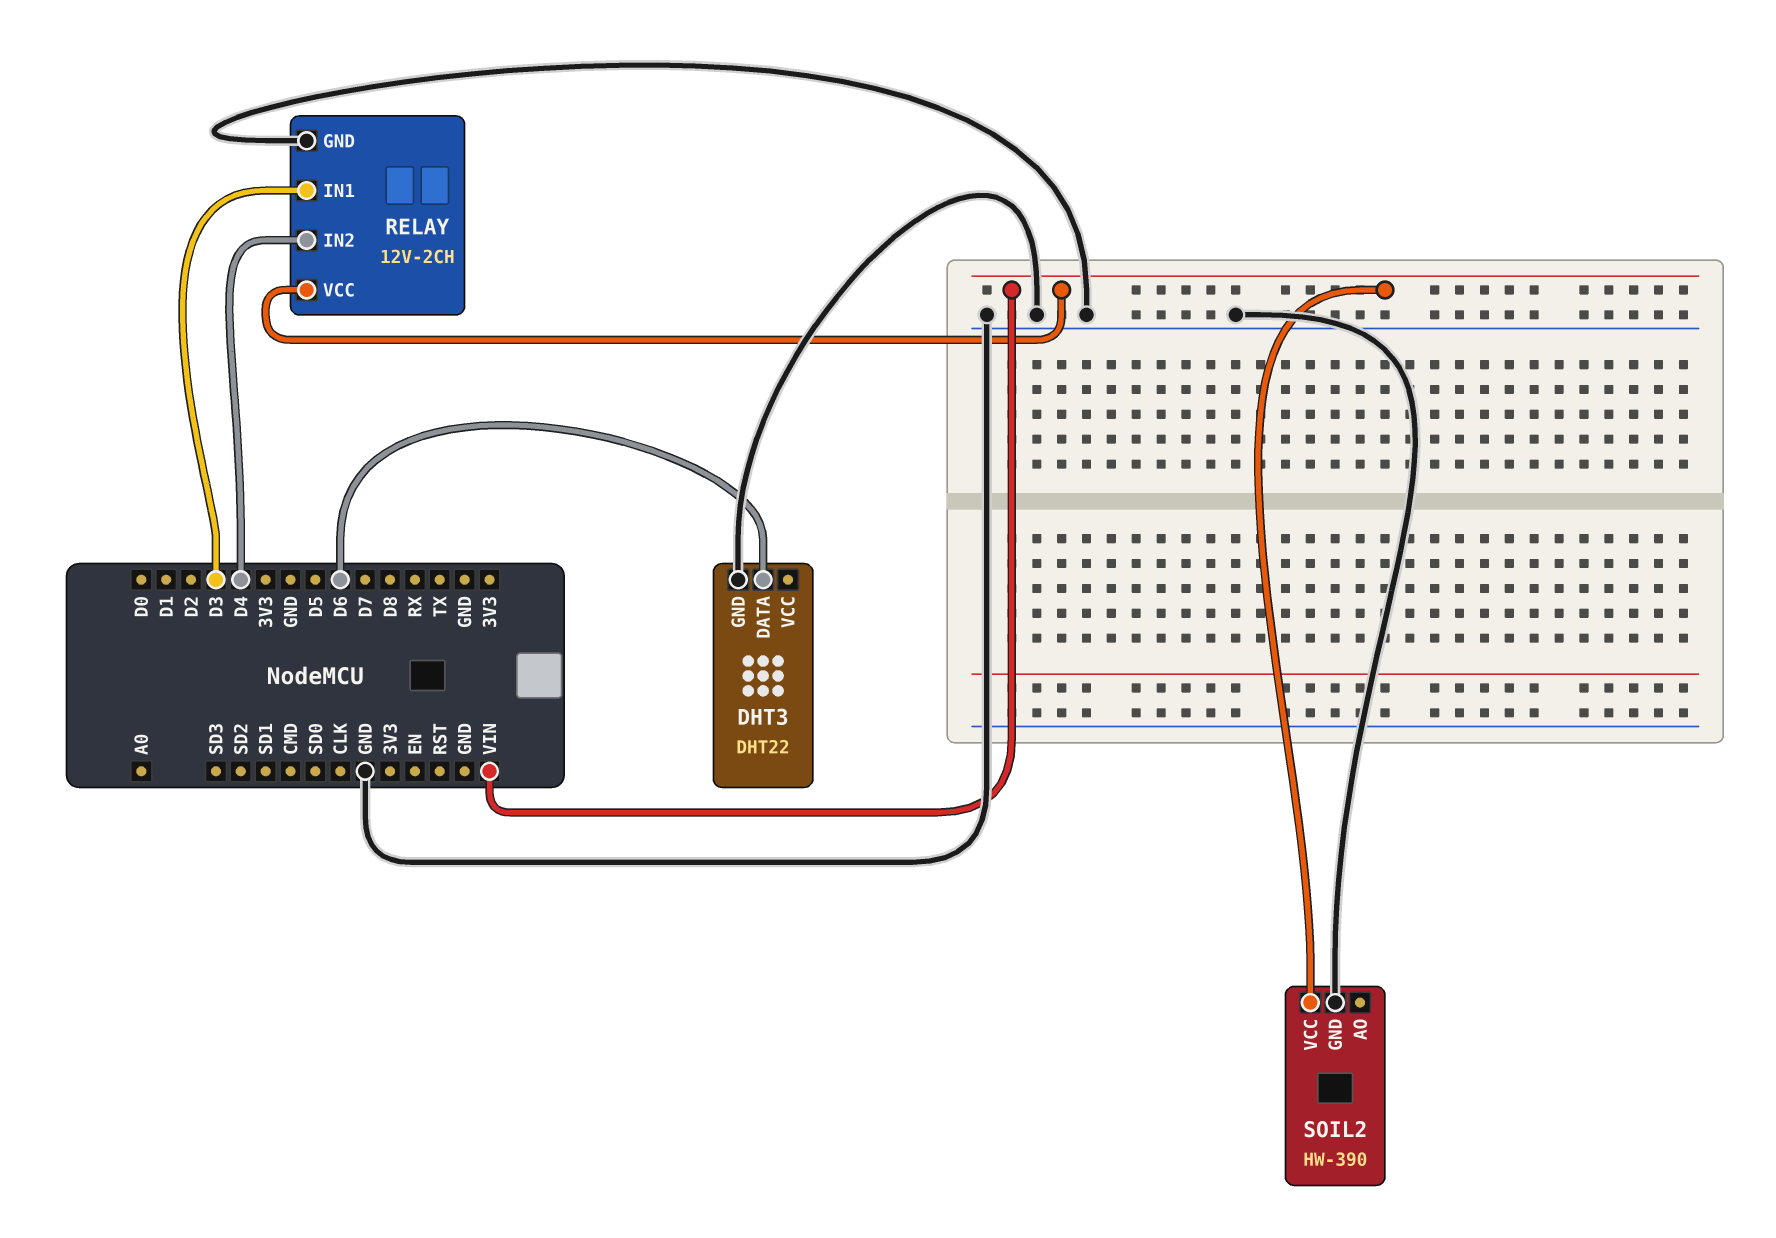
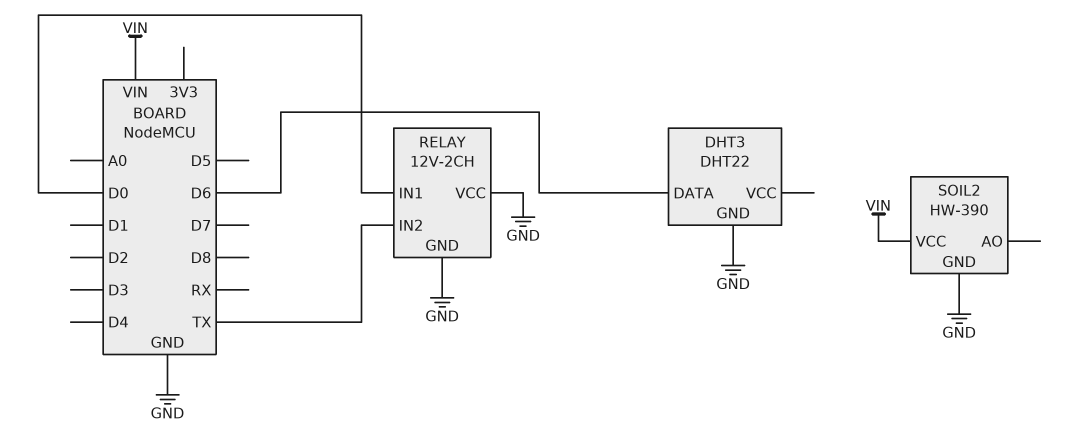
RELAY pin IN1: D3 -> D0
RELAY pin IN2: D4 -> TX
RELAY pin VCC: VIN -> GND

